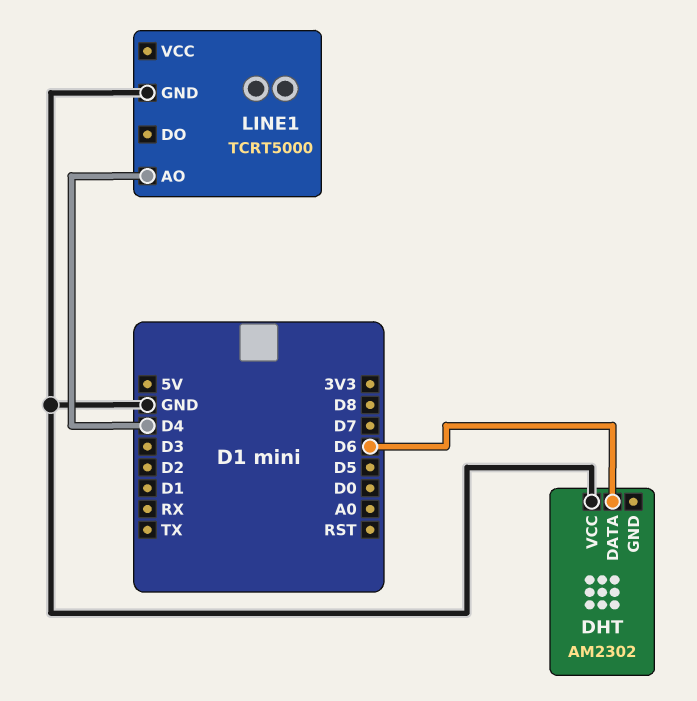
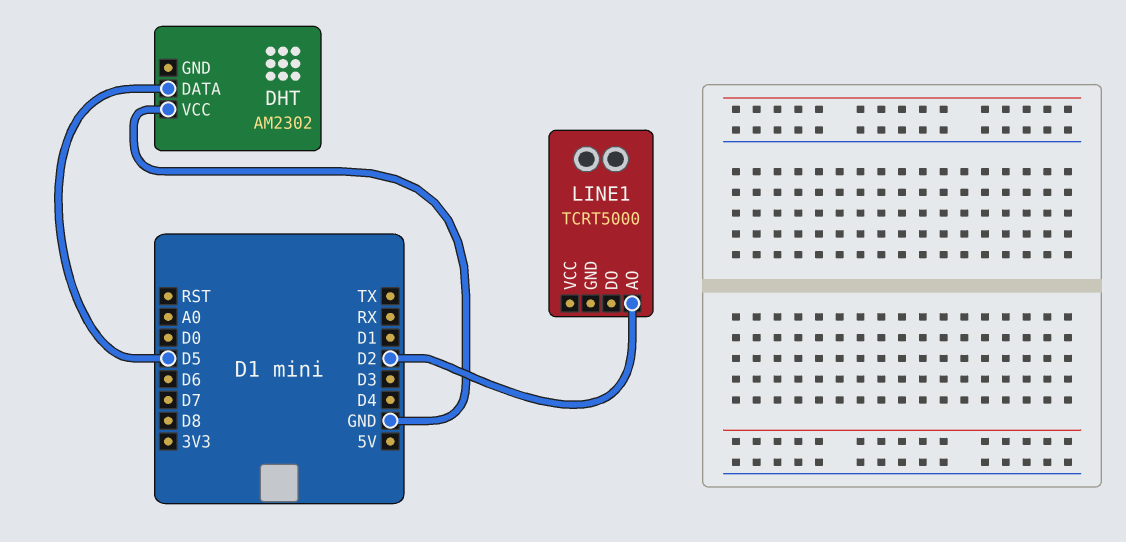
DHT pin DATA: D6 -> D5
LINE1 pin AO: D4 -> D2
LINE1 pin GND: GND -> none

